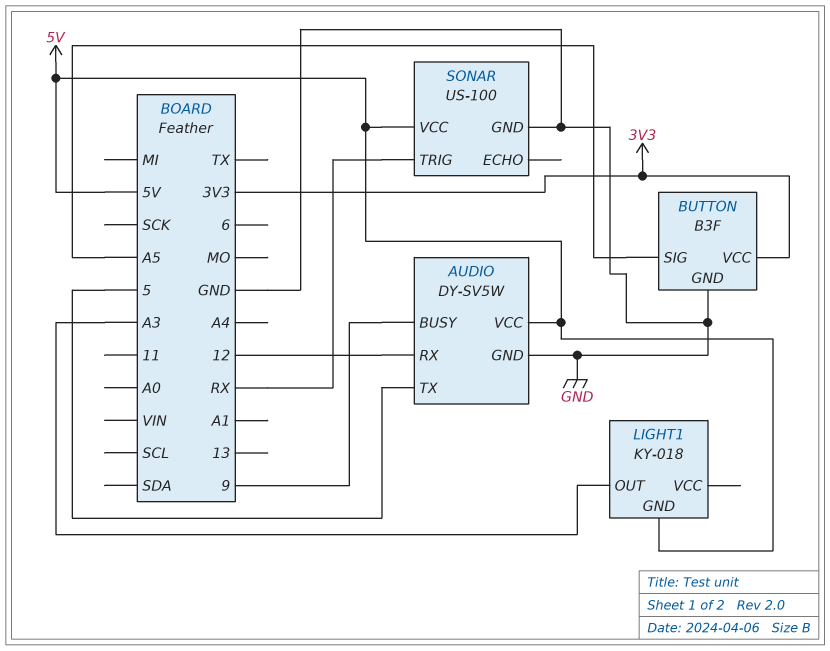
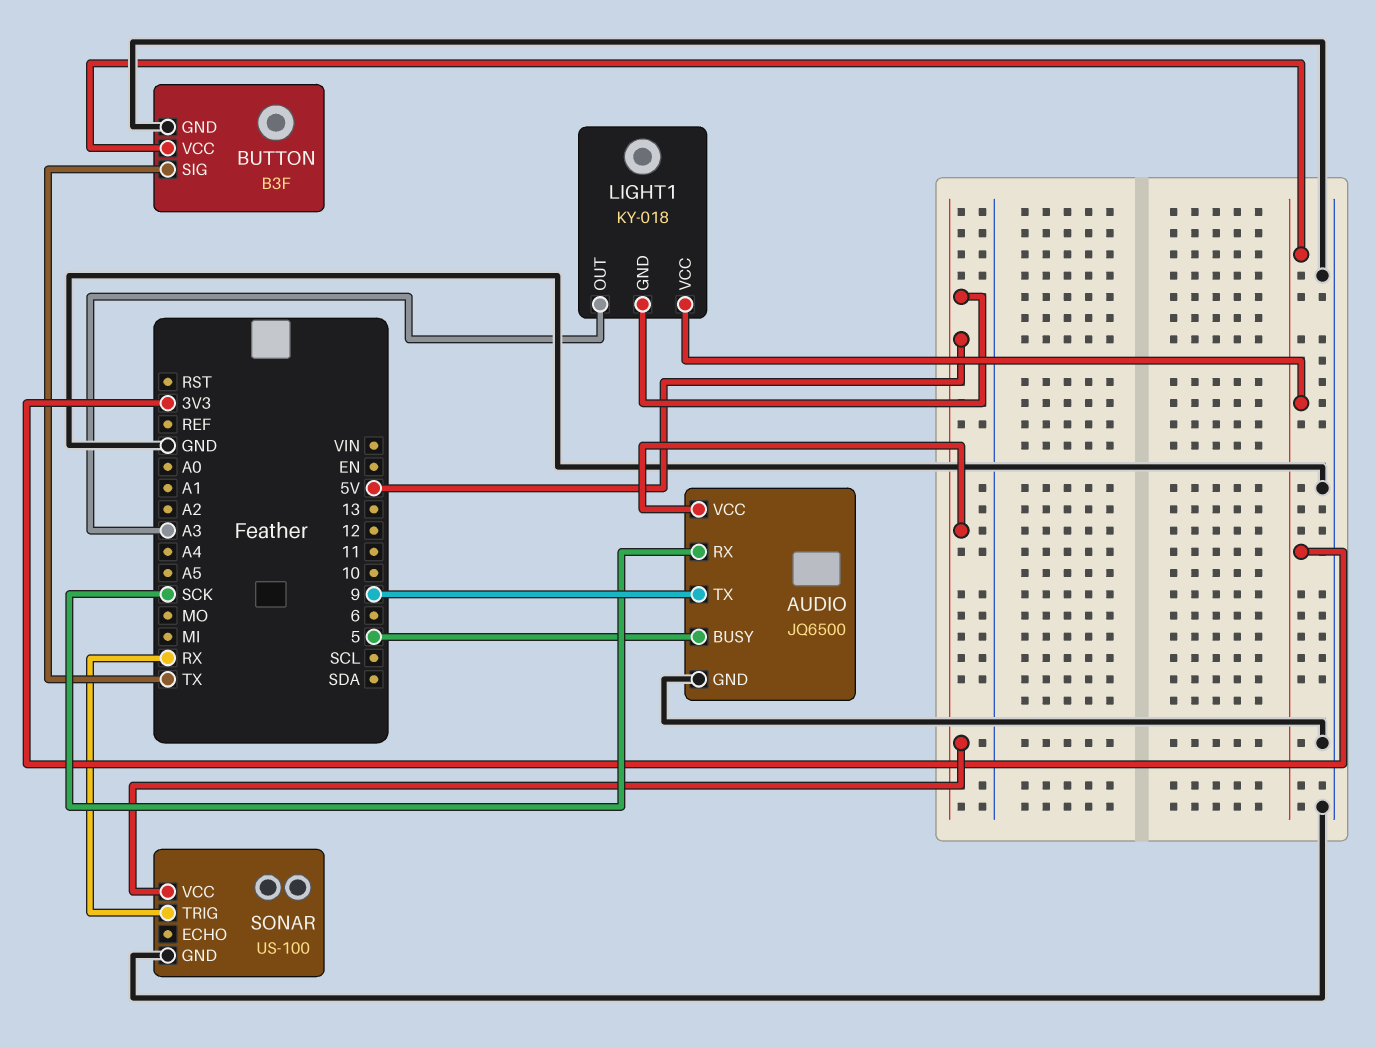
AUDIO: DY-SV5W -> JQ6500
AUDIO pin BUSY: 9 -> 5
AUDIO pin RX: 12 -> SCK
AUDIO pin TX: 5 -> 9
BUTTON pin SIG: A5 -> TX
LIGHT1 pin VCC: none -> 3V3

